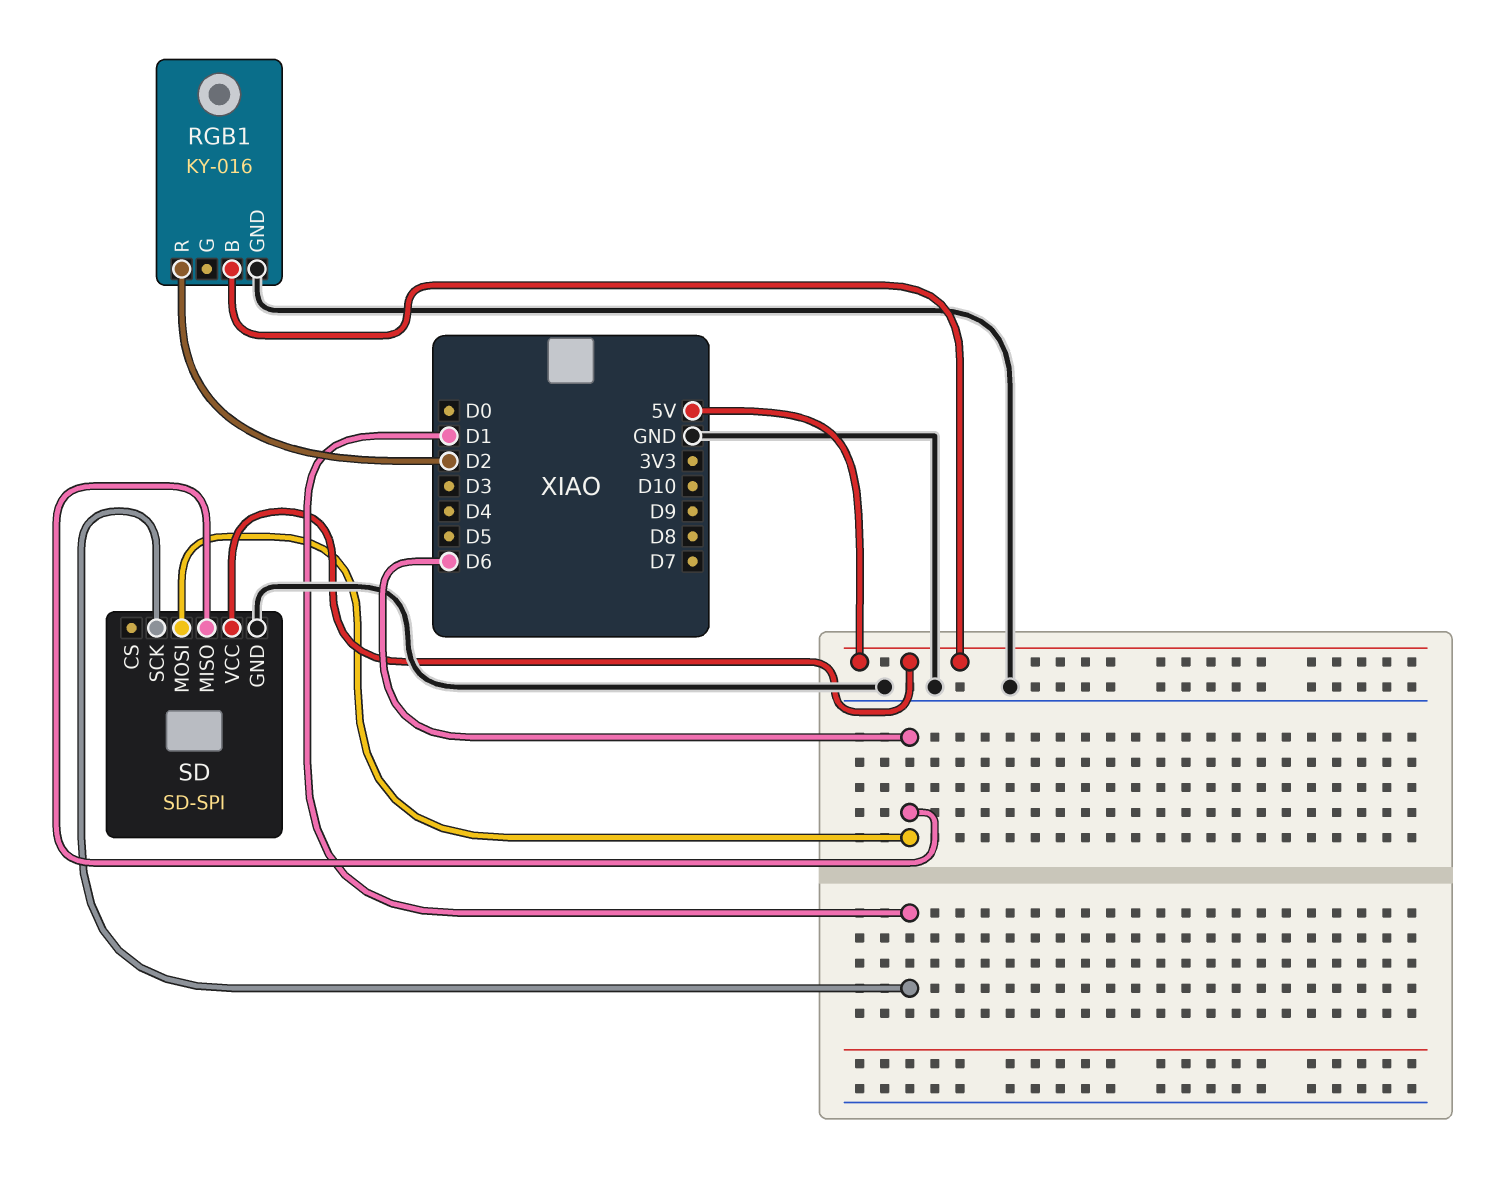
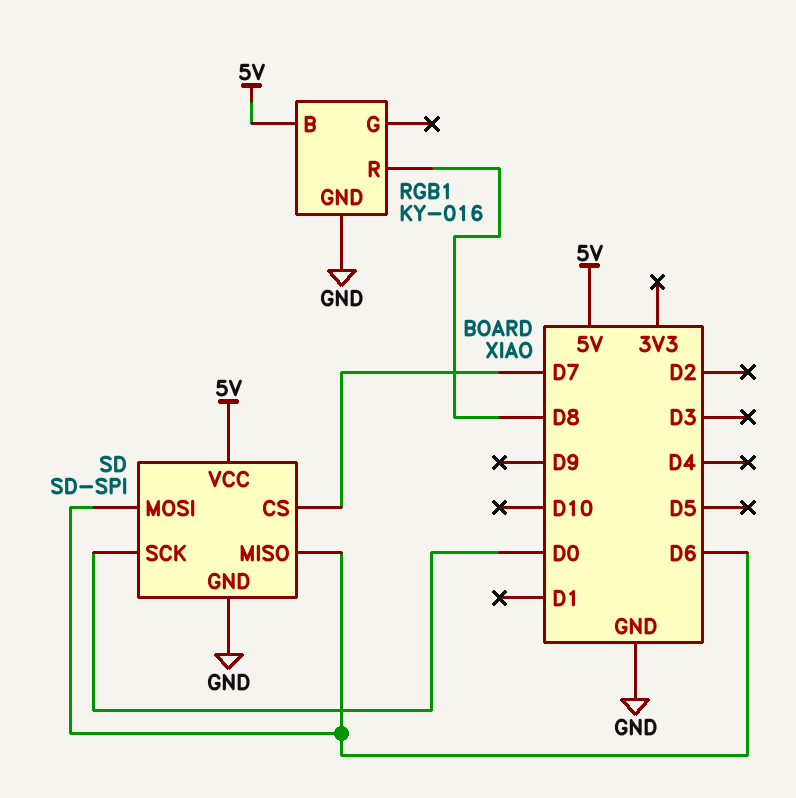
RGB1 pin R: D2 -> D8
SD pin CS: none -> D7
SD pin SCK: D1 -> D0

